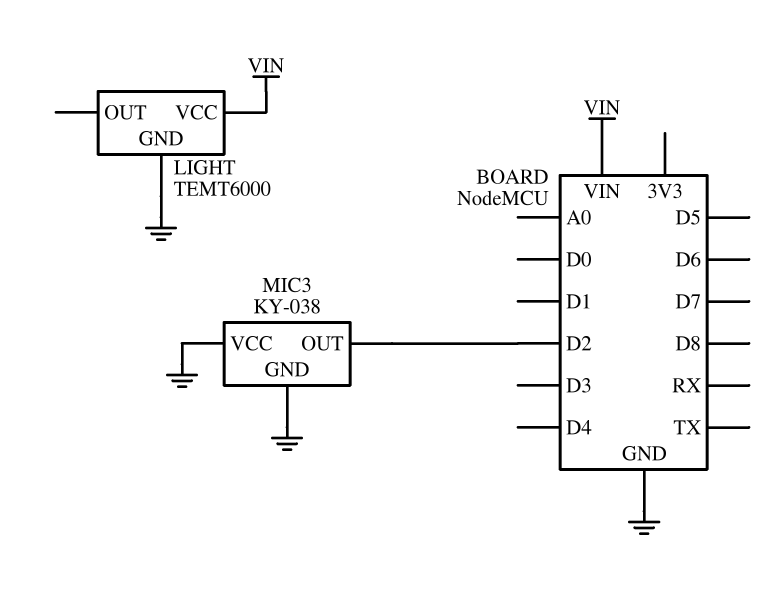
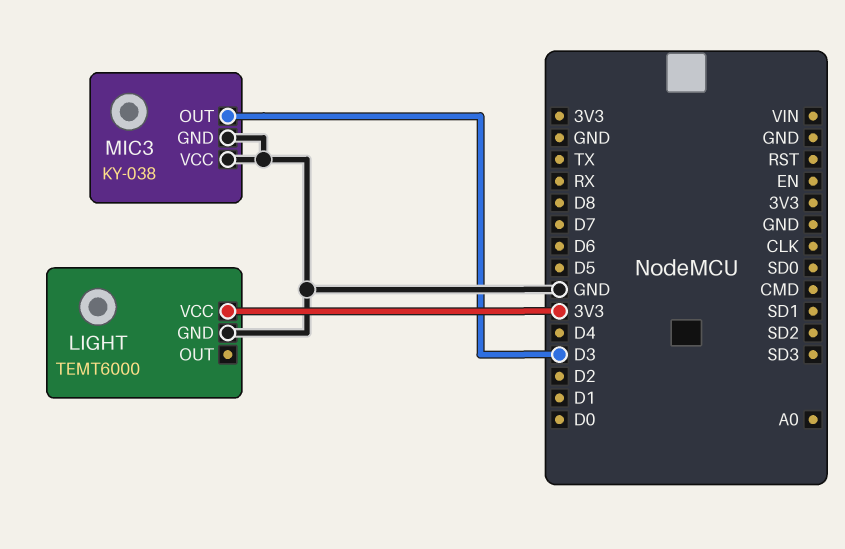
LIGHT pin VCC: VIN -> 3V3
MIC3 pin OUT: D2 -> D3

